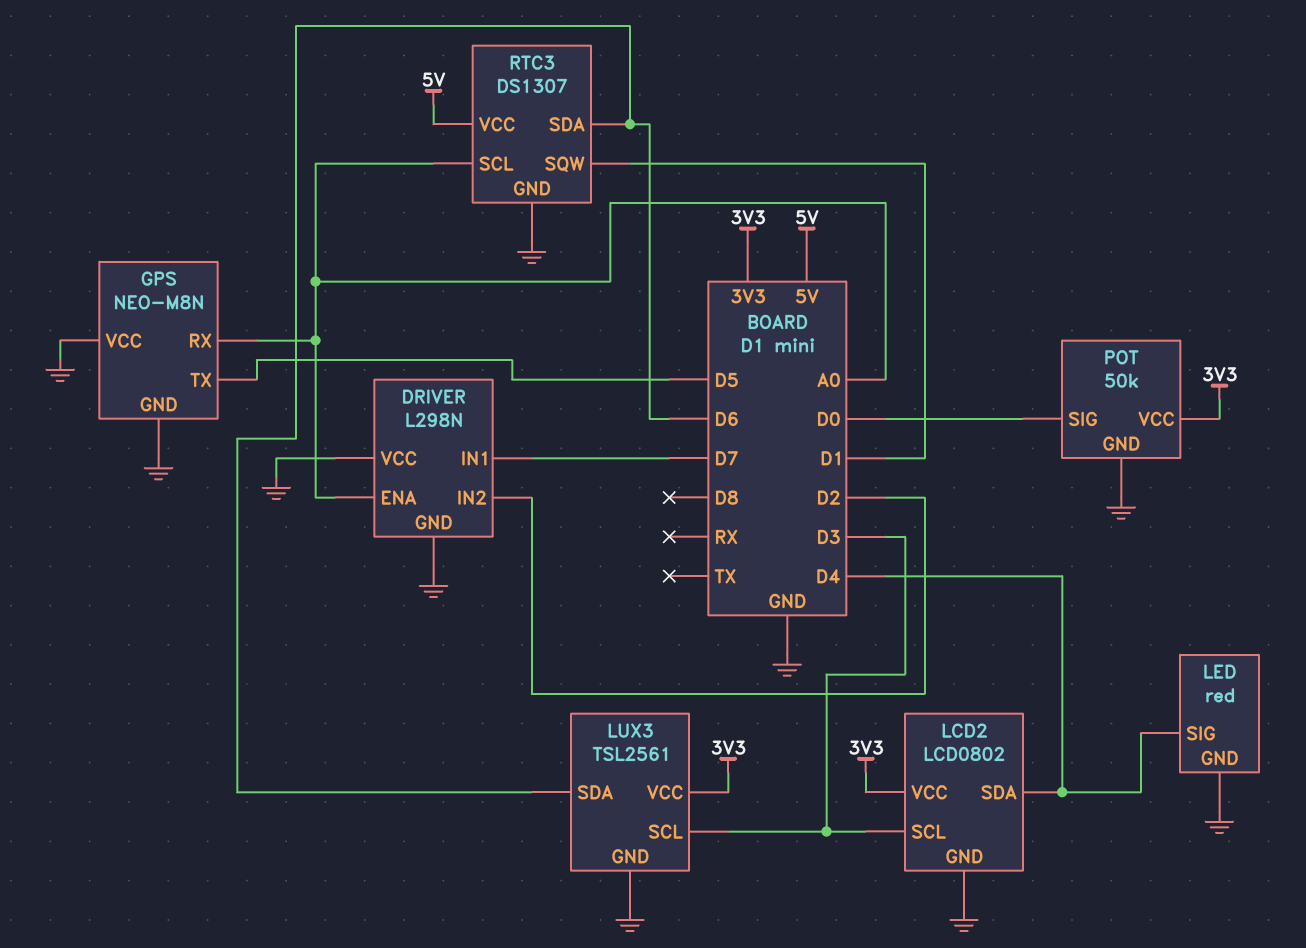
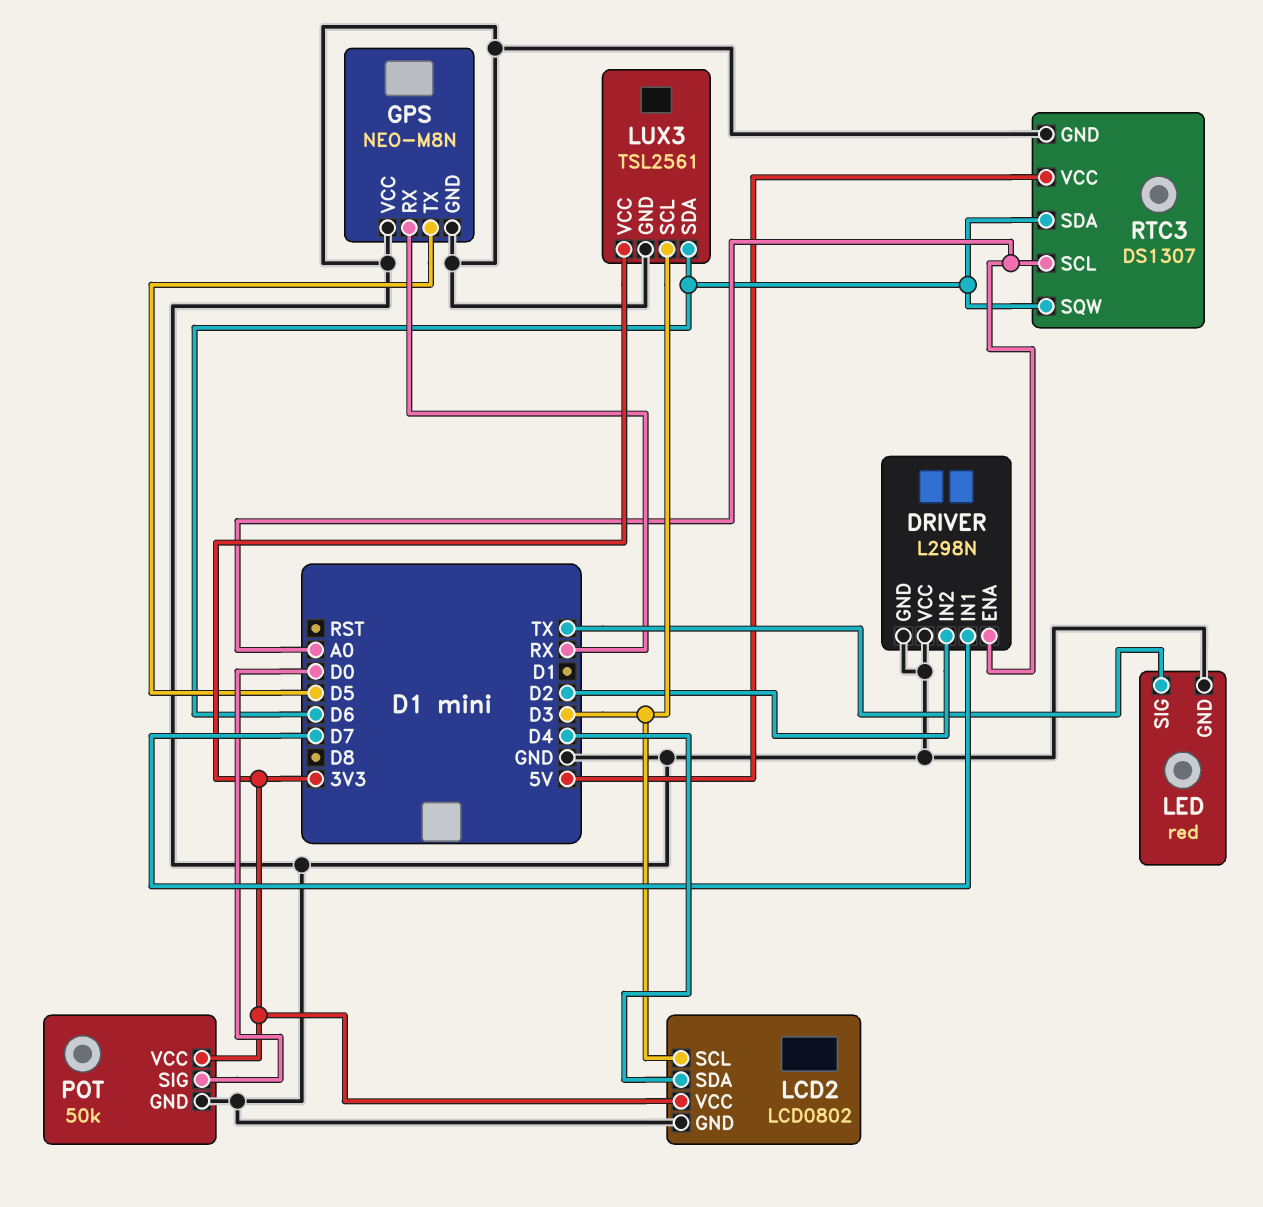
GPS pin RX: A0 -> RX
LED pin SIG: D4 -> TX
RTC3 pin SQW: D1 -> D6

